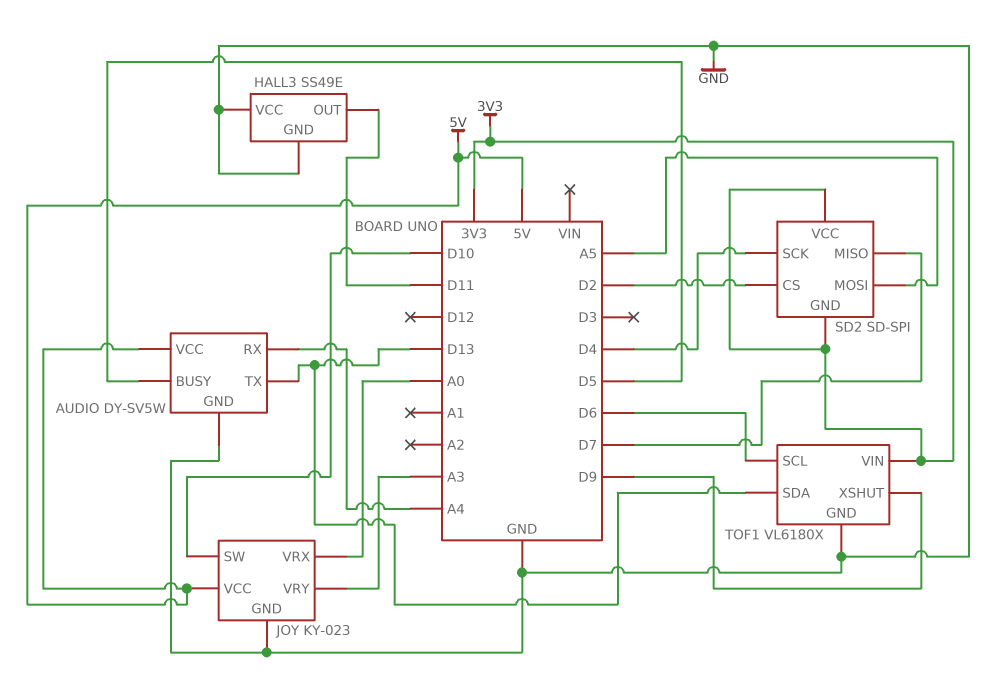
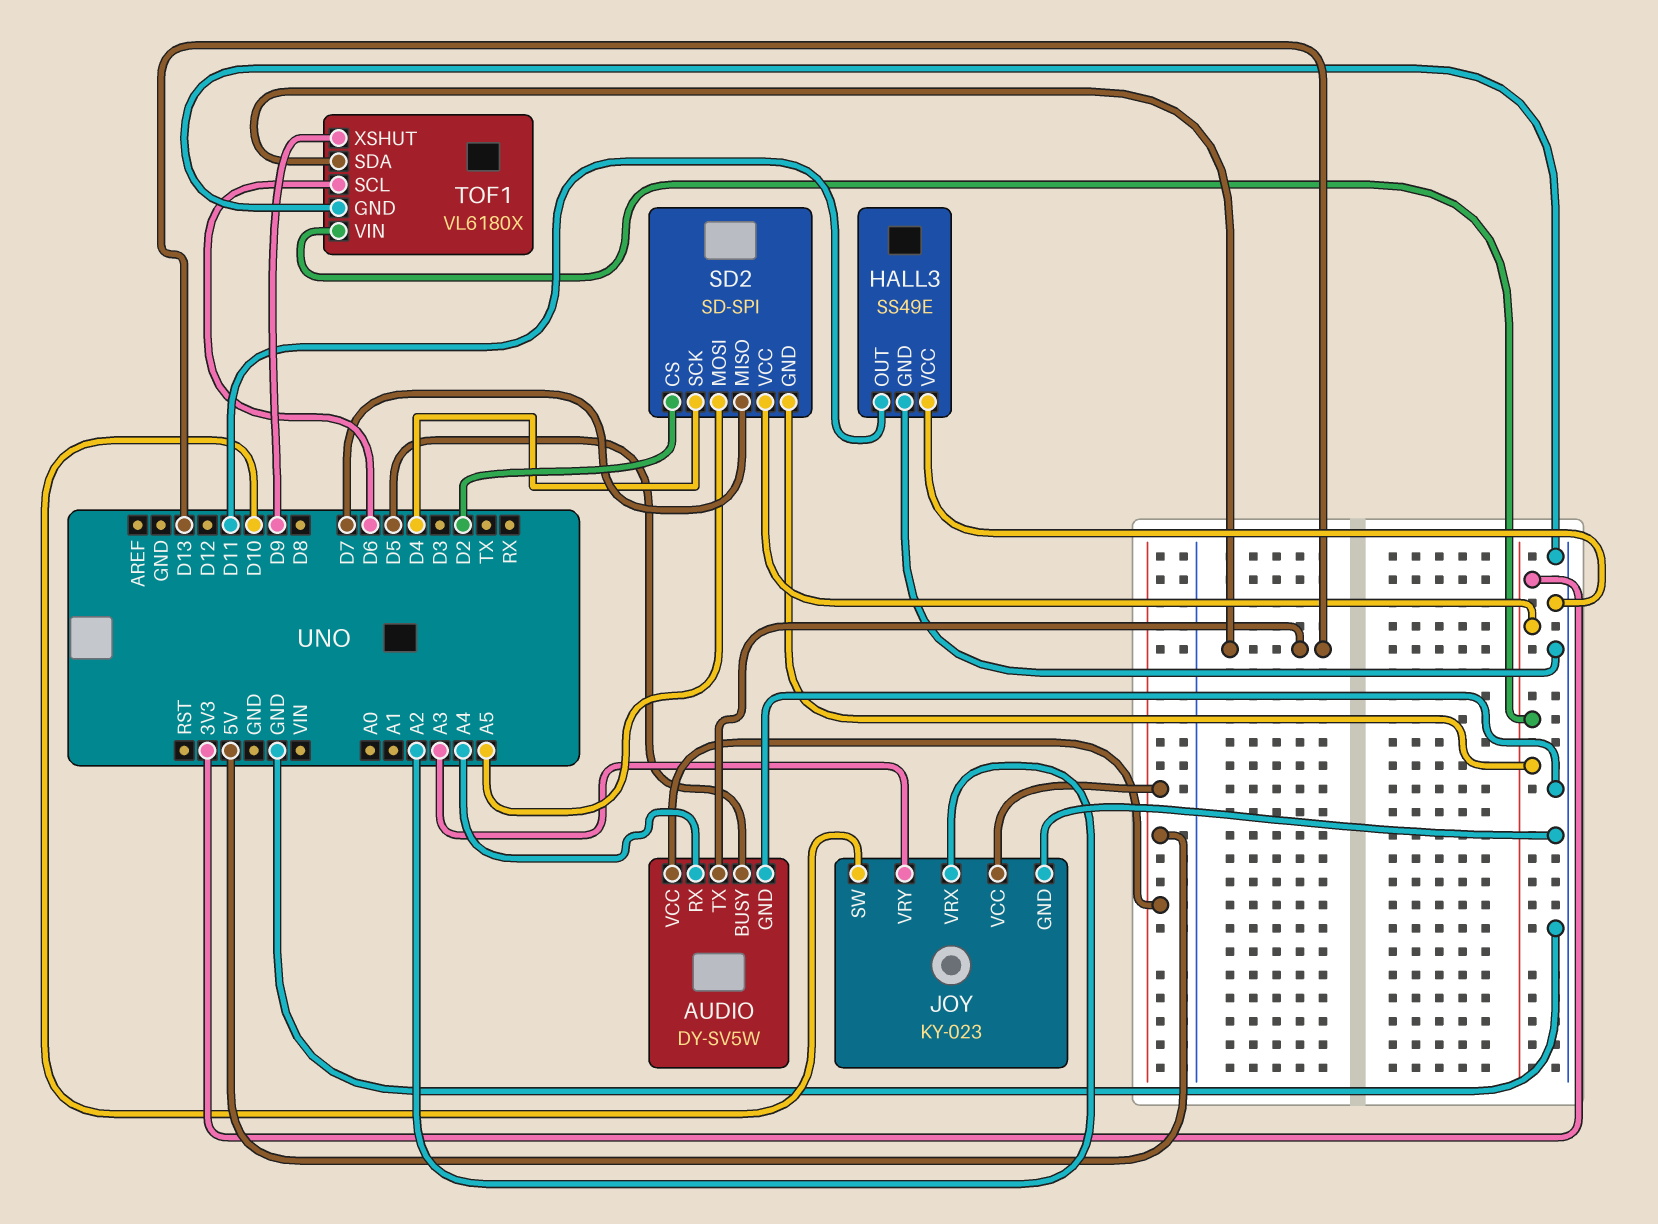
JOY pin VRX: A0 -> A2

